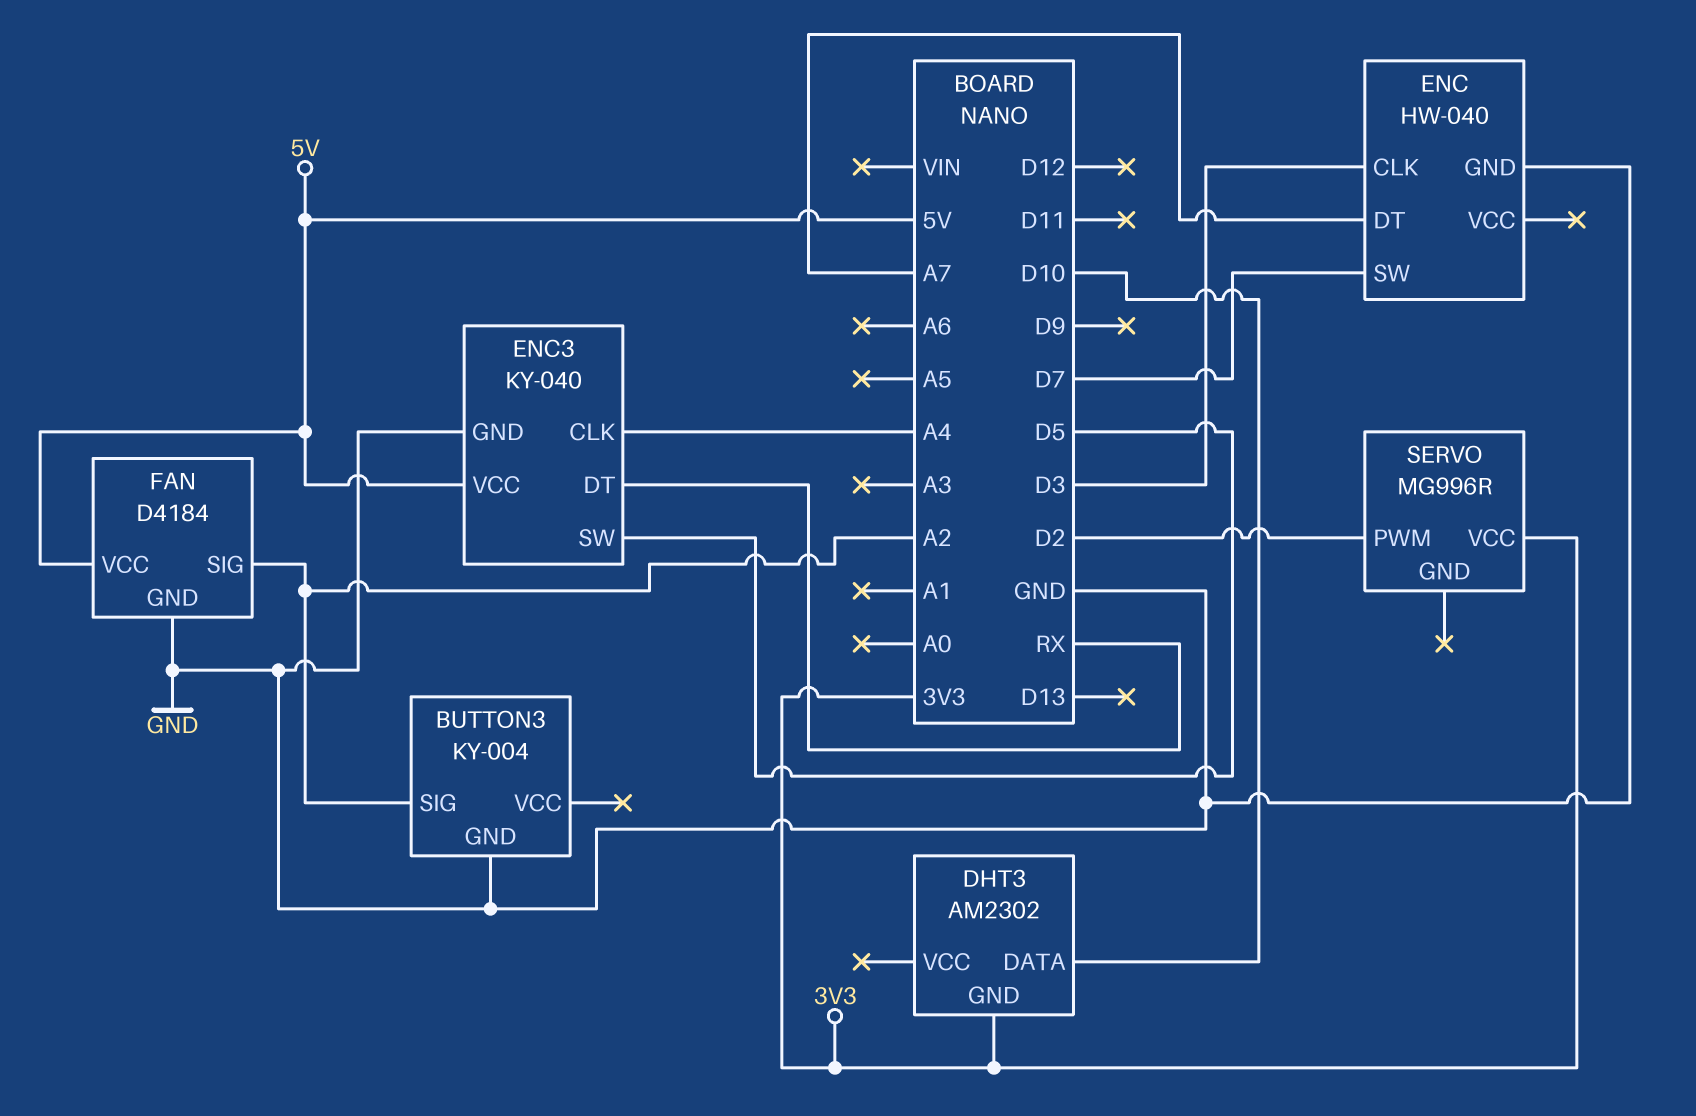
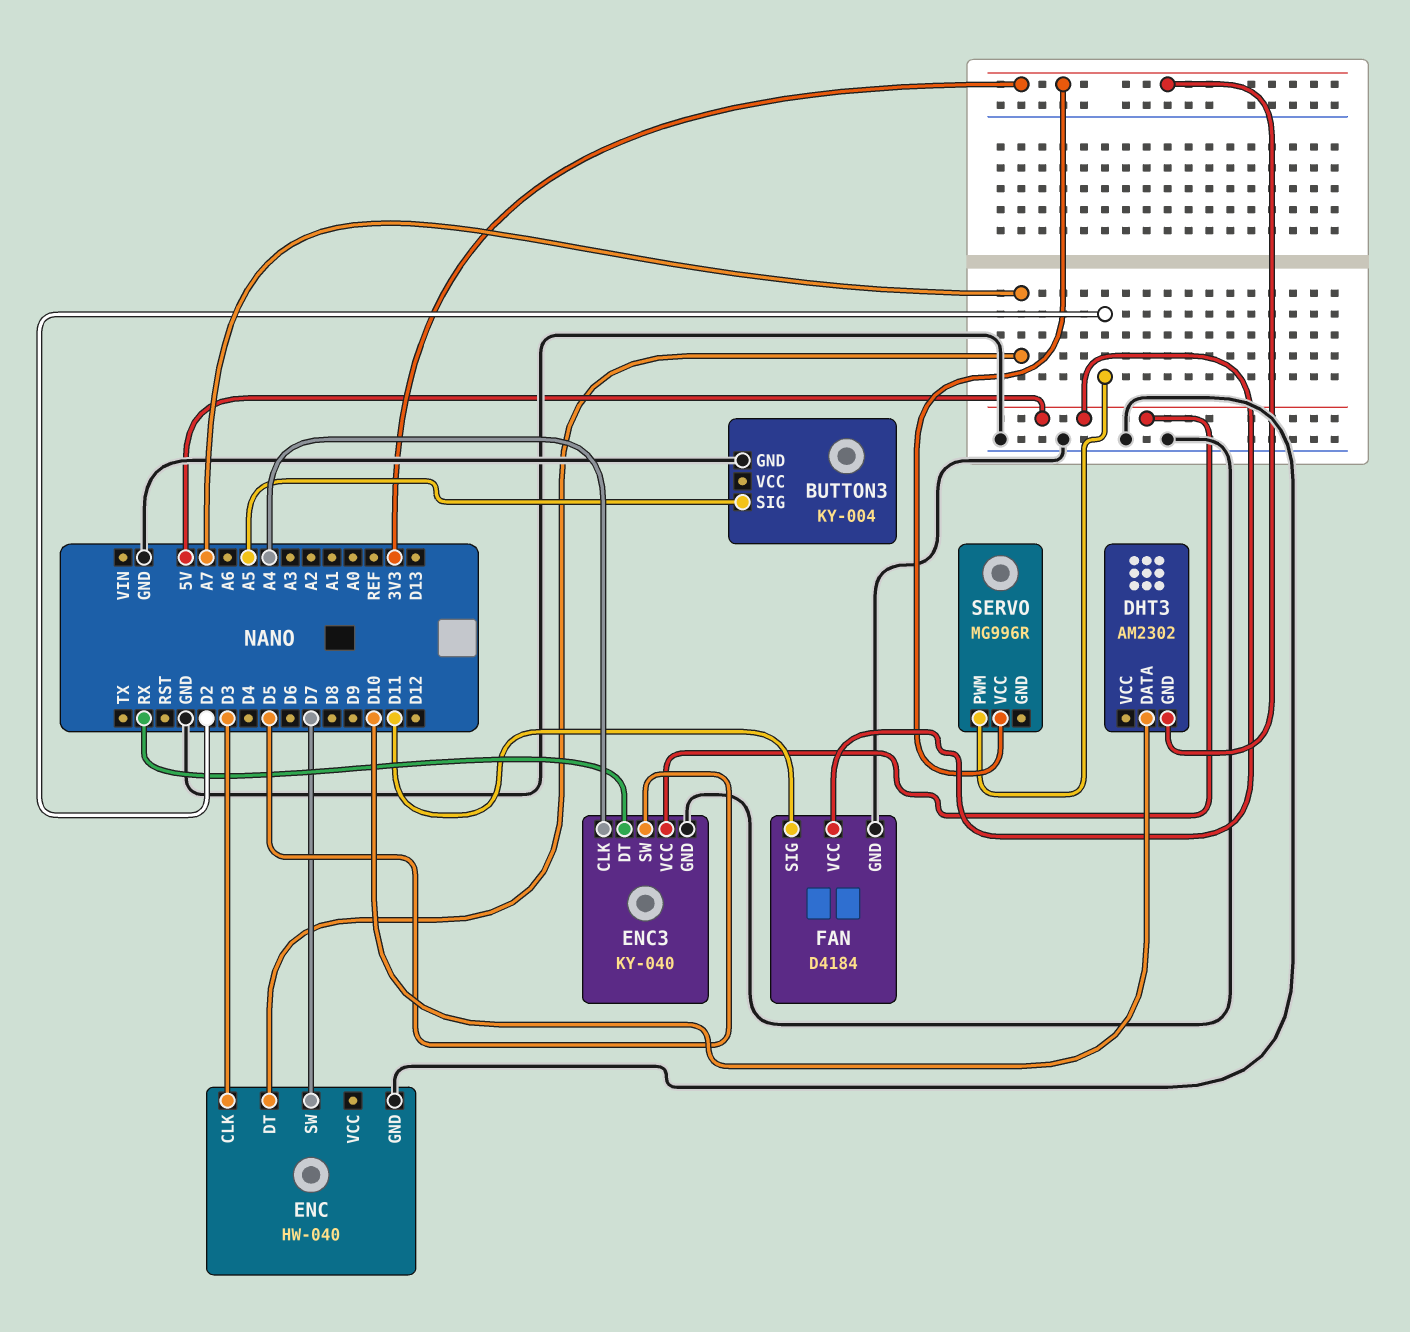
BUTTON3 pin SIG: A2 -> A5
FAN pin SIG: A2 -> D11

